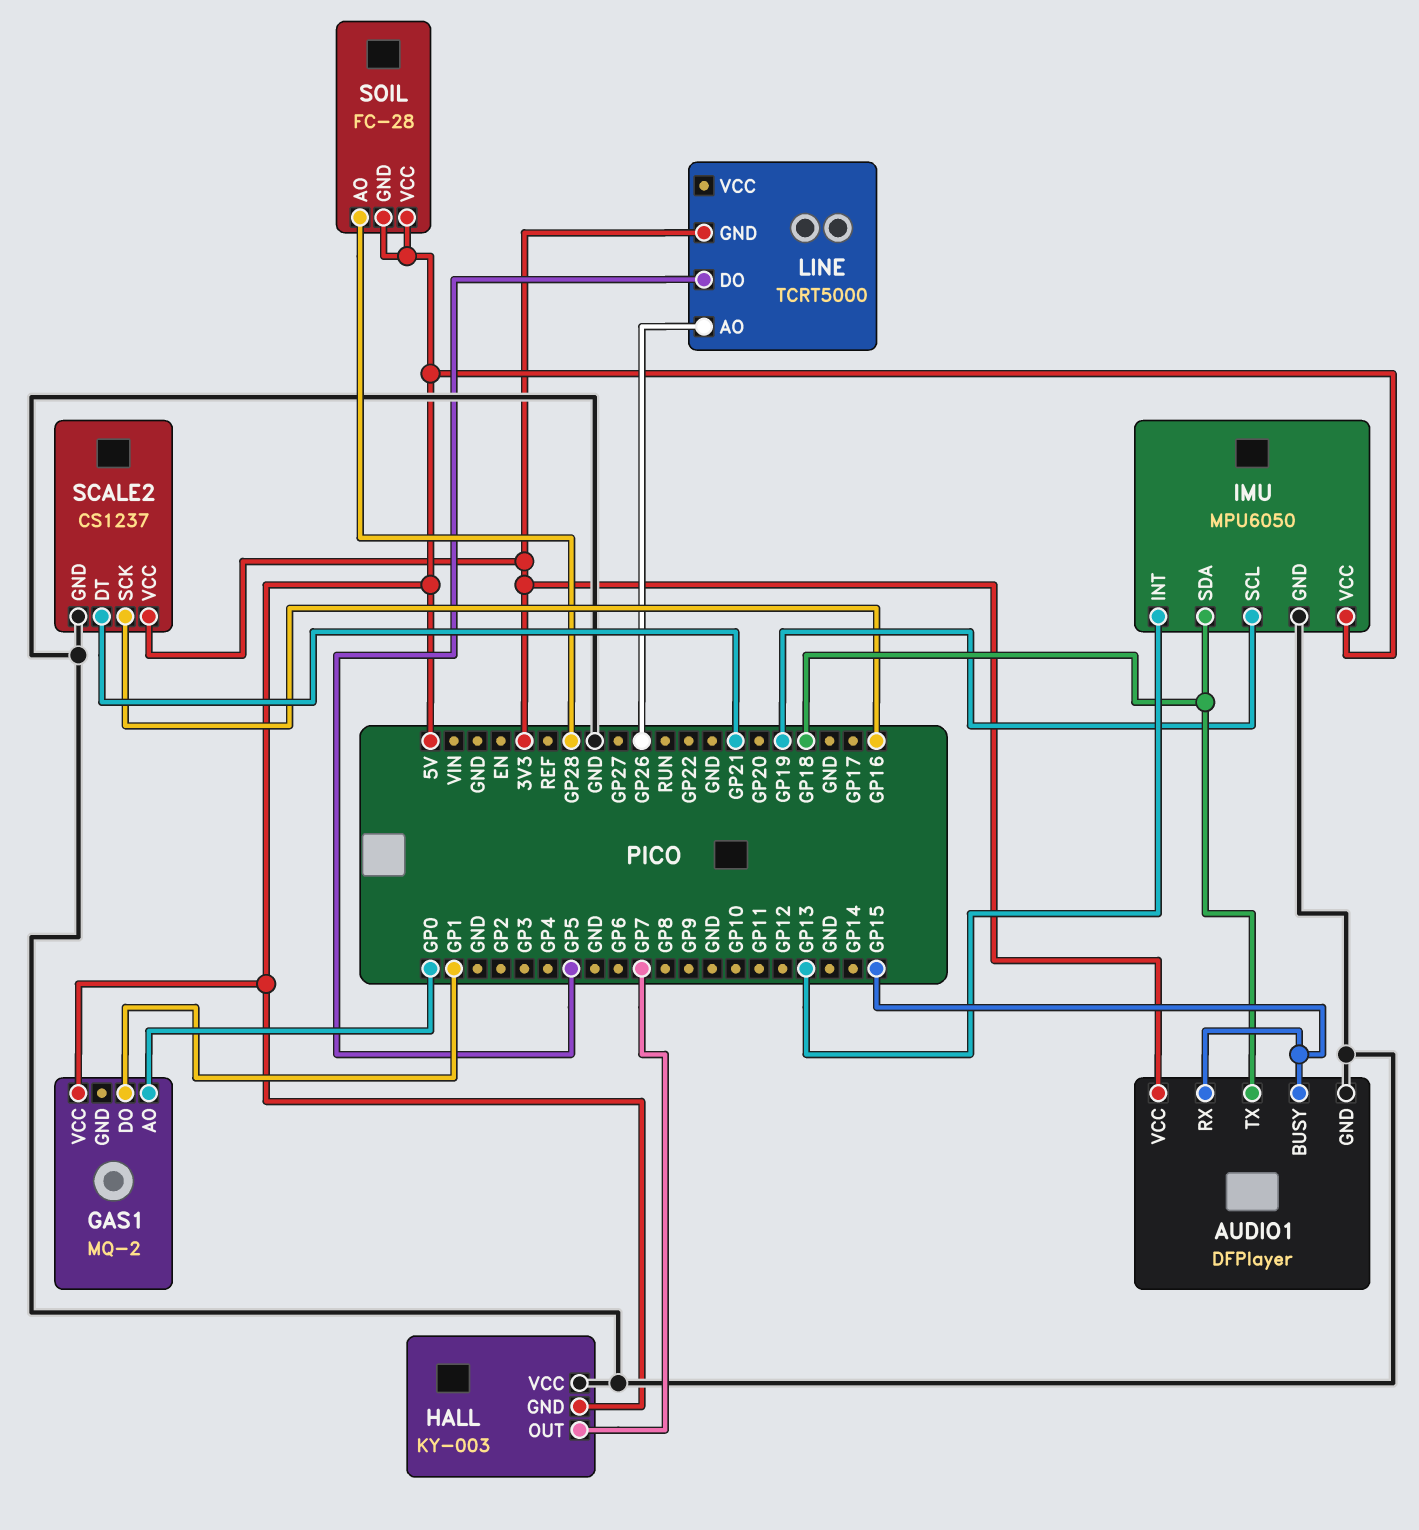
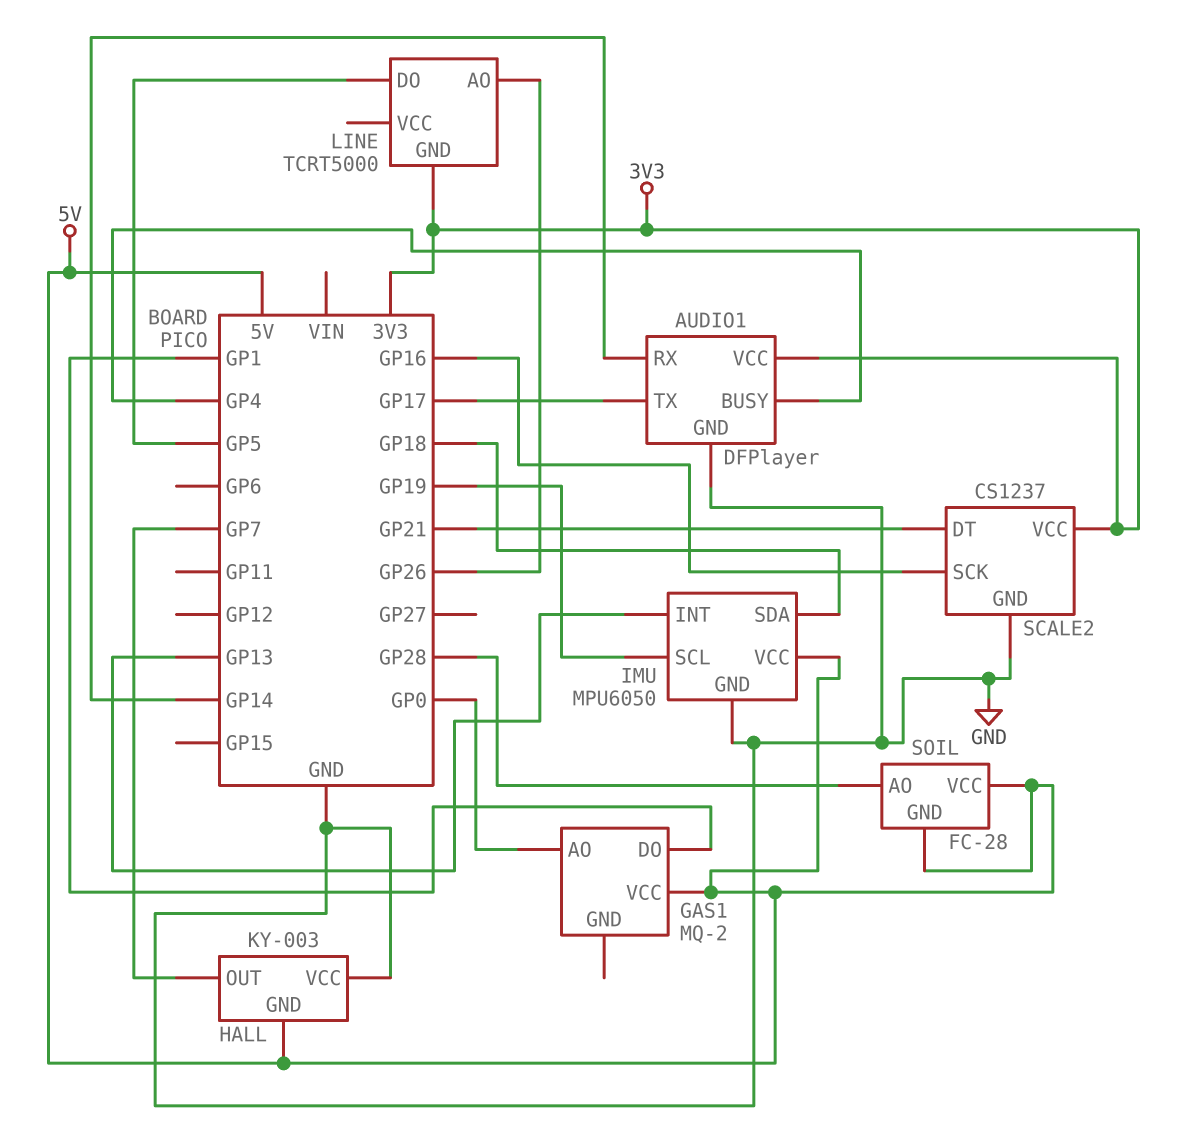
AUDIO1 pin BUSY: GP15 -> GP4
AUDIO1 pin RX: GP15 -> GP14
AUDIO1 pin TX: GP18 -> GP17

